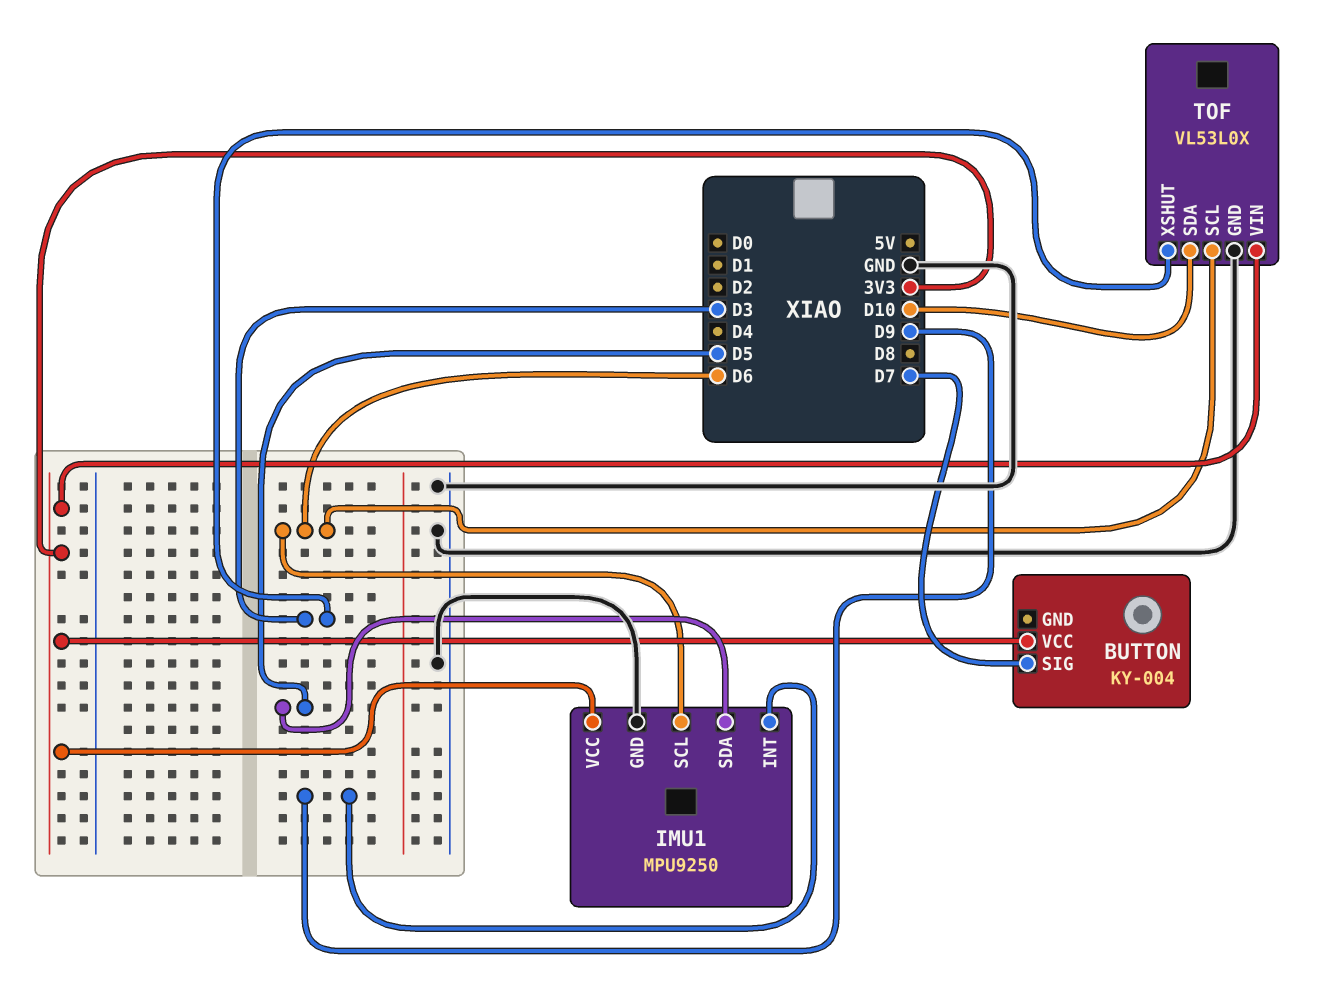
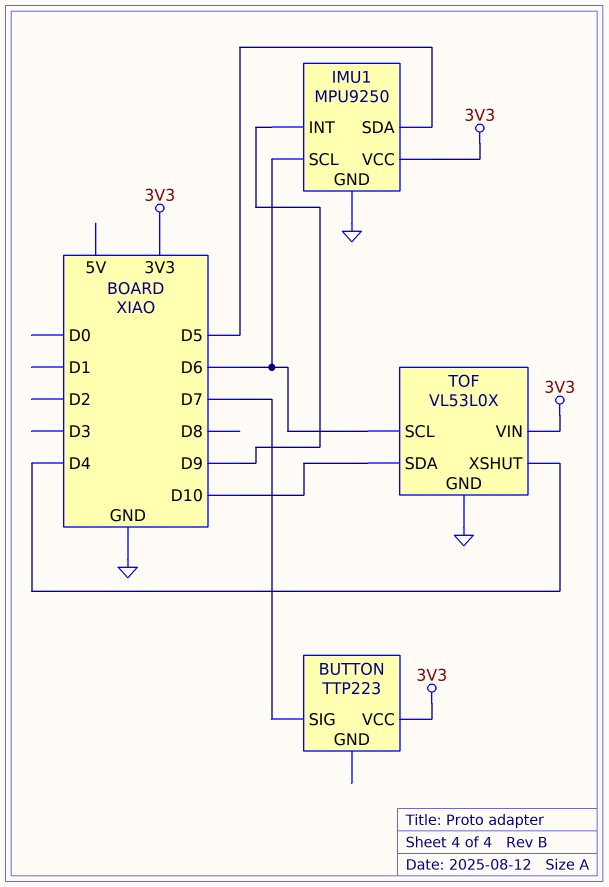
BUTTON: KY-004 -> TTP223
TOF pin XSHUT: D3 -> D4

